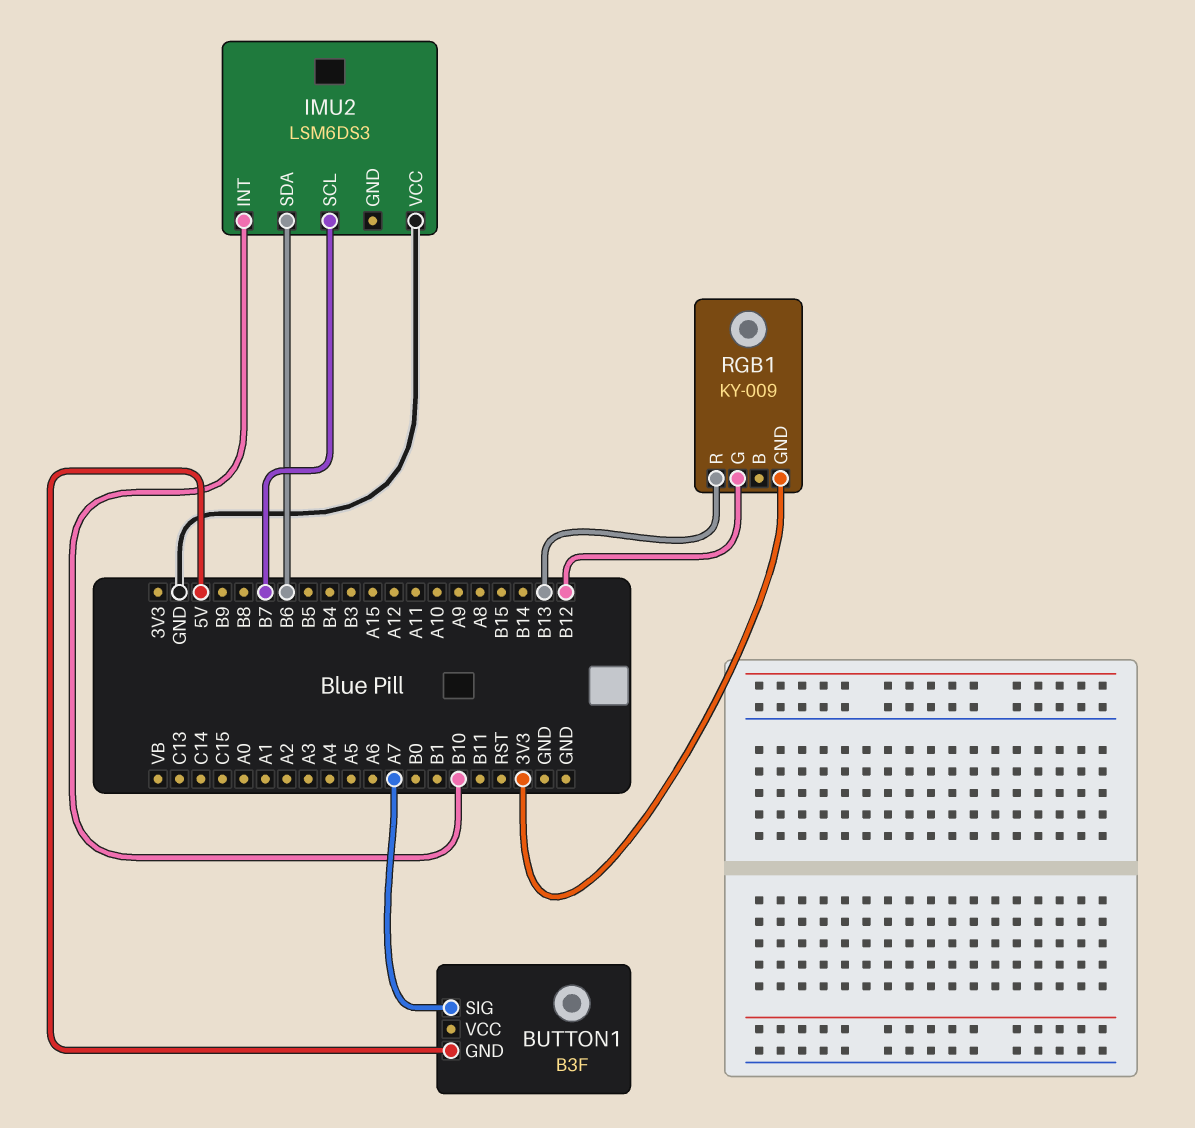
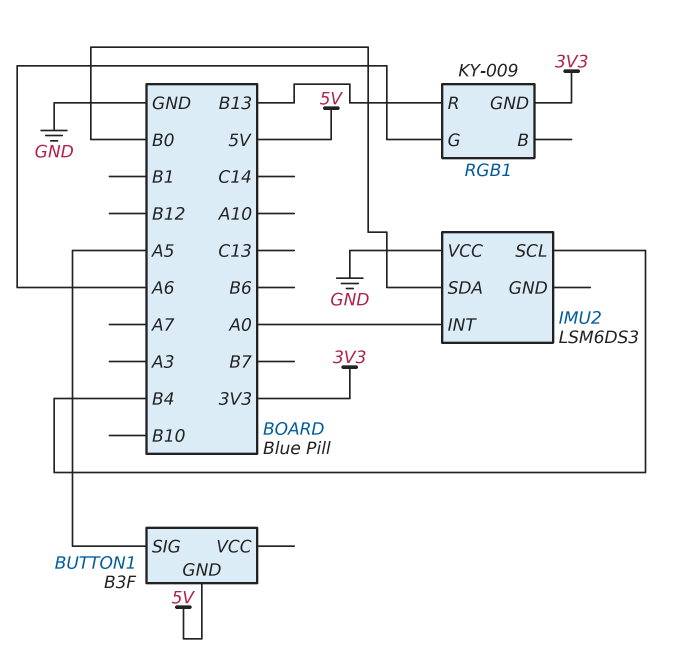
BUTTON1 pin SIG: A7 -> A5
IMU2 pin INT: B10 -> A0
IMU2 pin SCL: B7 -> B4
IMU2 pin SDA: B6 -> B0
RGB1 pin G: B12 -> A6

